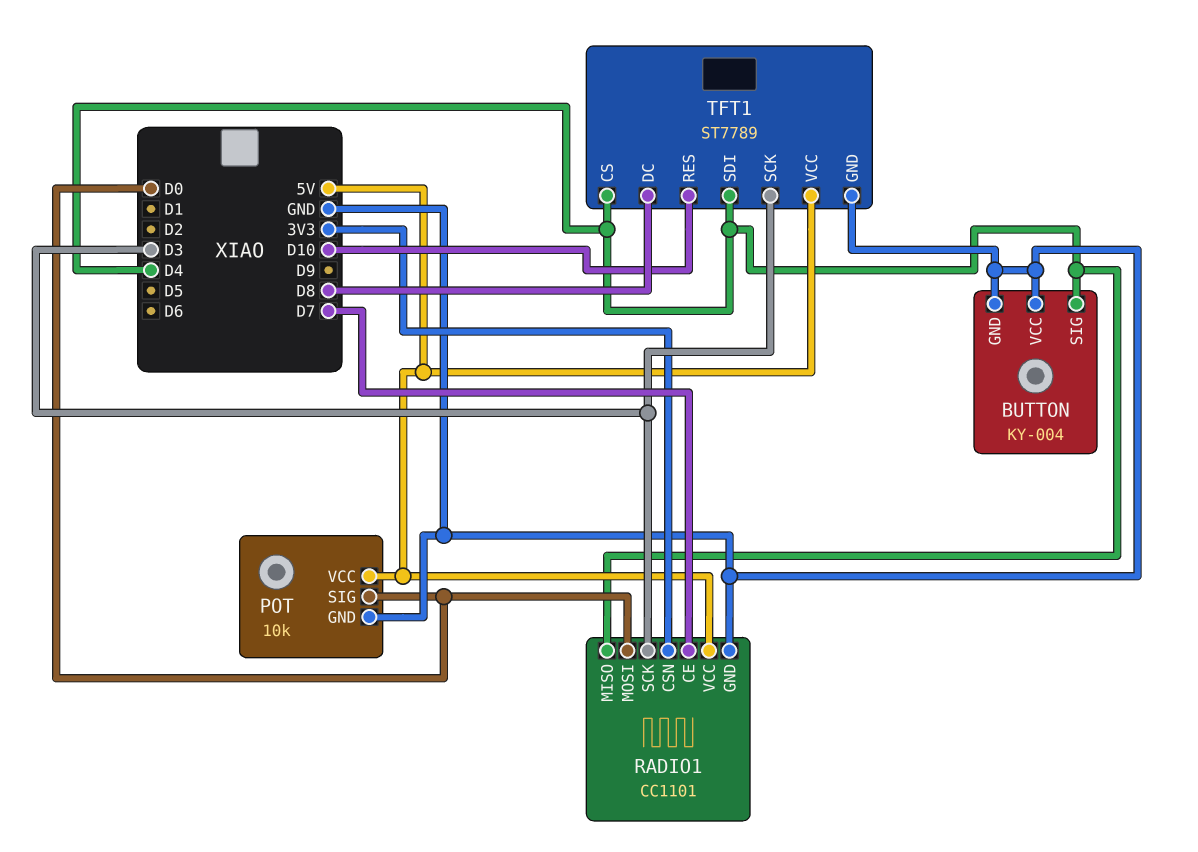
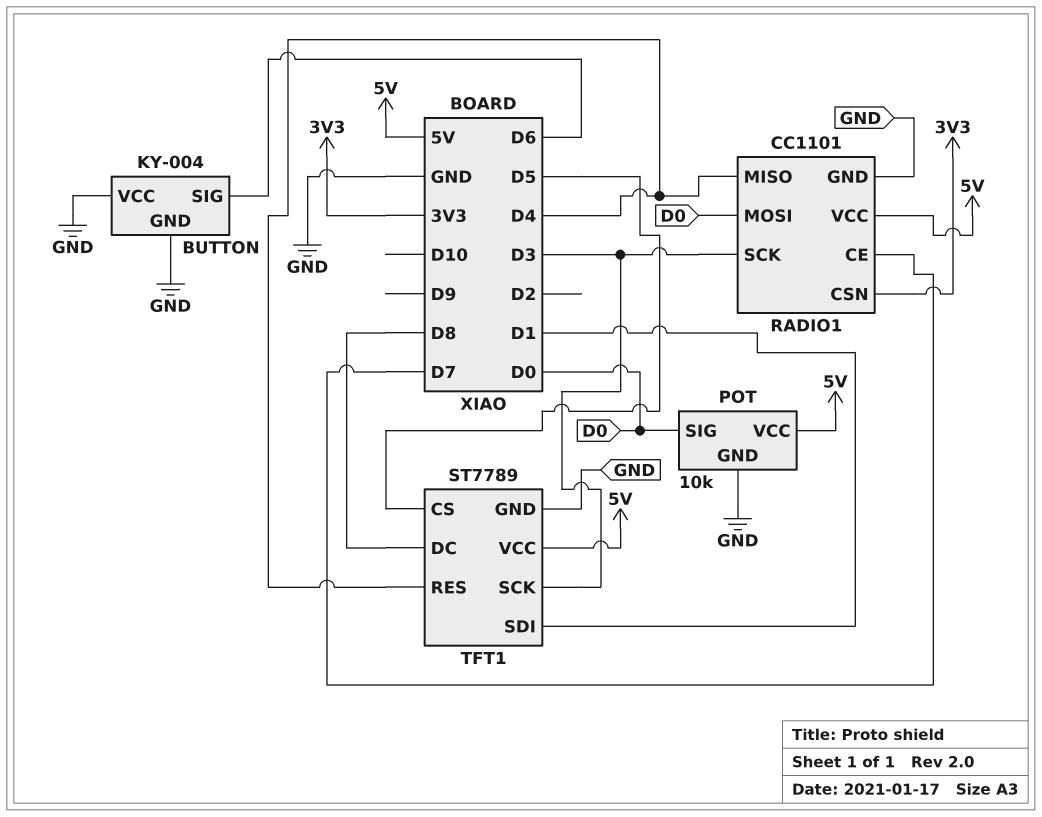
BUTTON pin SIG: D4 -> D6
TFT1 pin CS: D4 -> D5
TFT1 pin RES: D10 -> D4
TFT1 pin SDI: D4 -> D1

